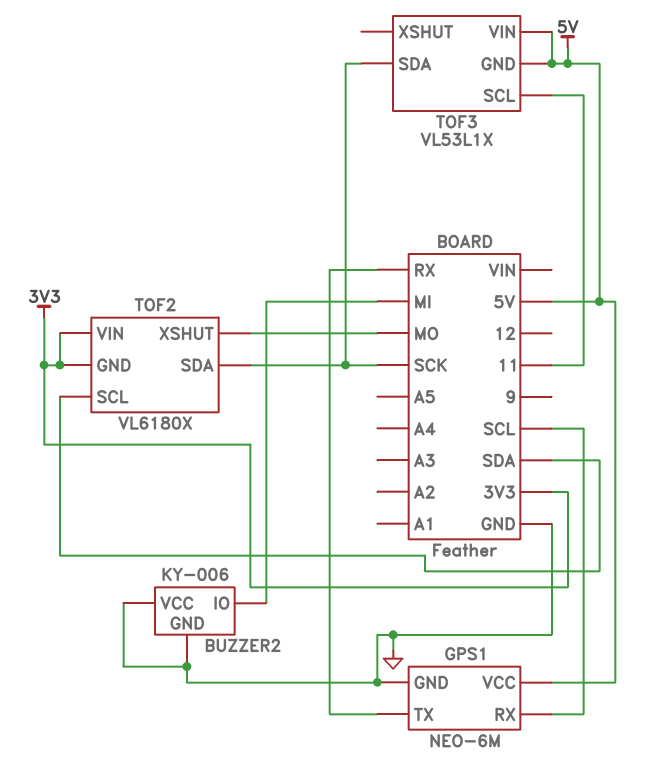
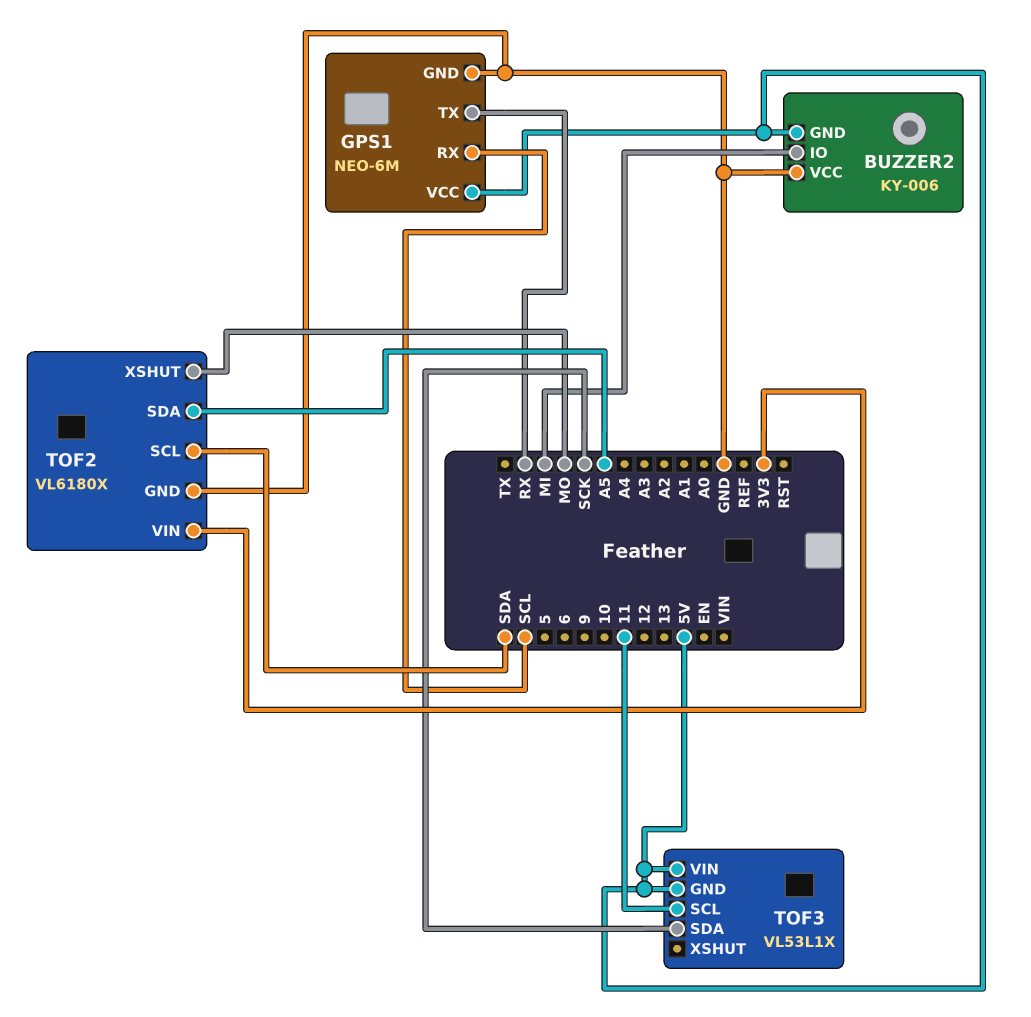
BUZZER2 pin GND: GND -> 5V
TOF2 pin GND: 3V3 -> GND
TOF2 pin SDA: SCK -> A5

